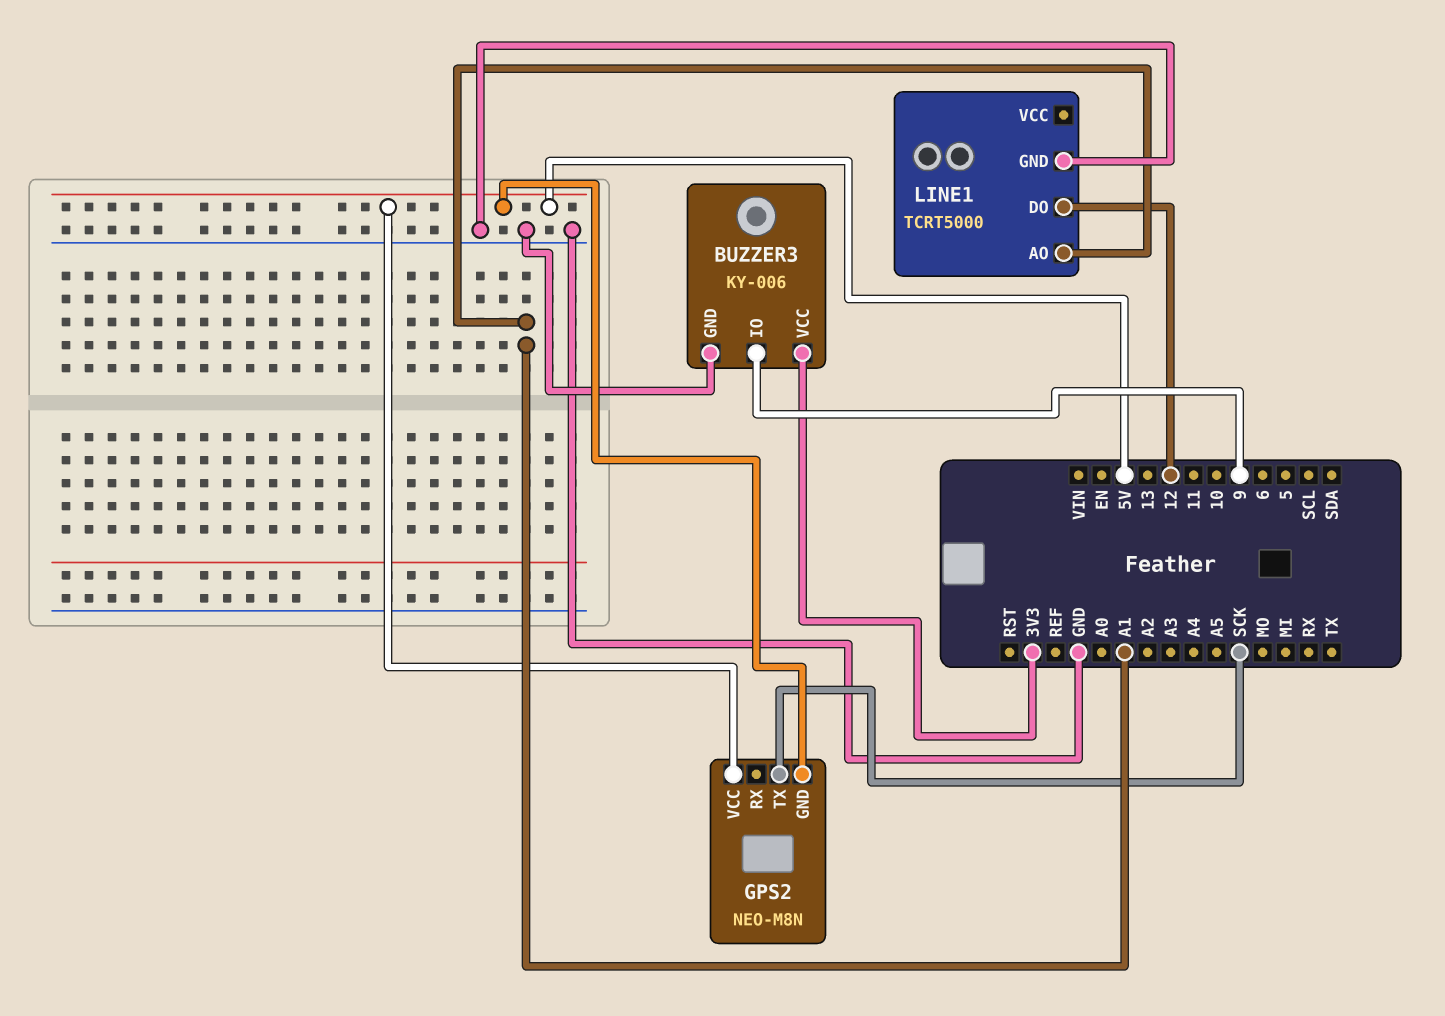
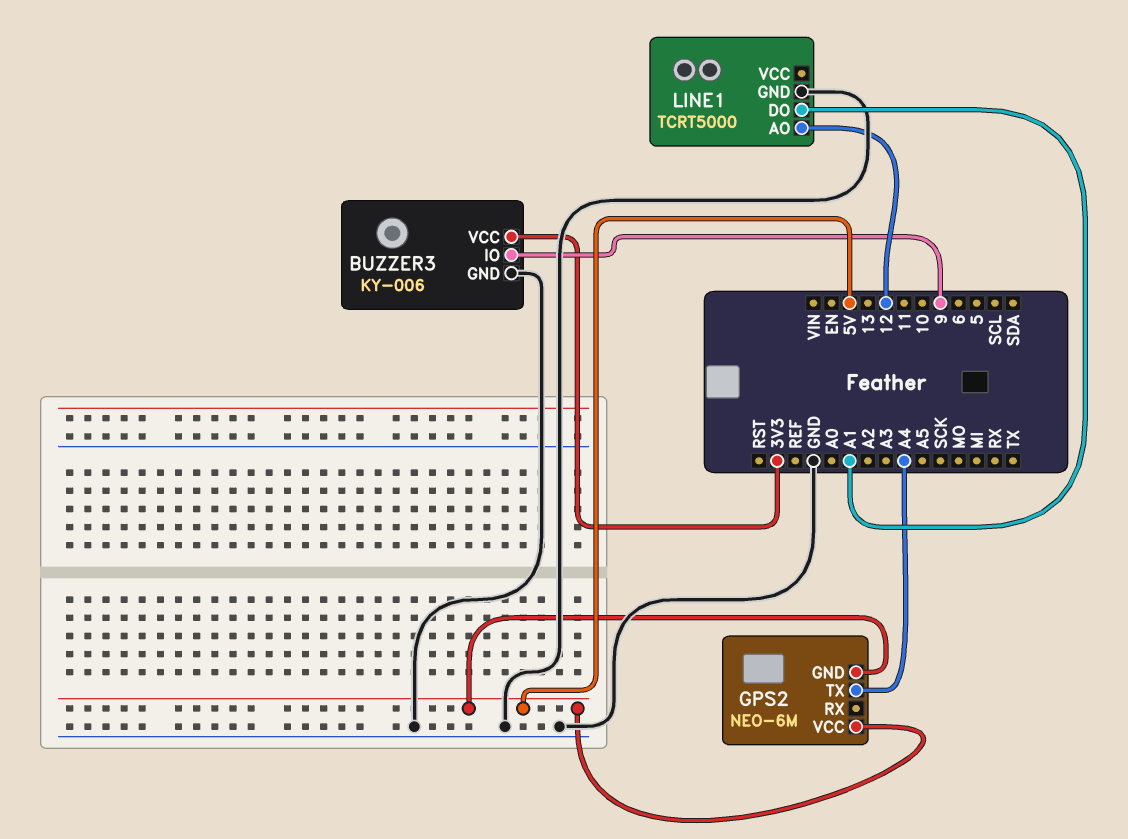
GPS2: NEO-M8N -> NEO-6M
GPS2 pin TX: SCK -> A4
LINE1 pin AO: A1 -> 12
LINE1 pin DO: 12 -> A1

